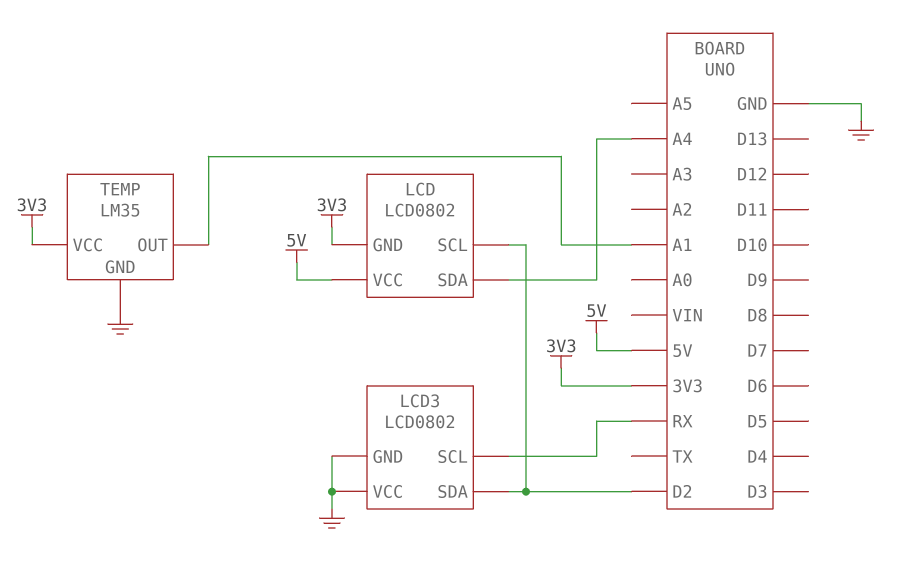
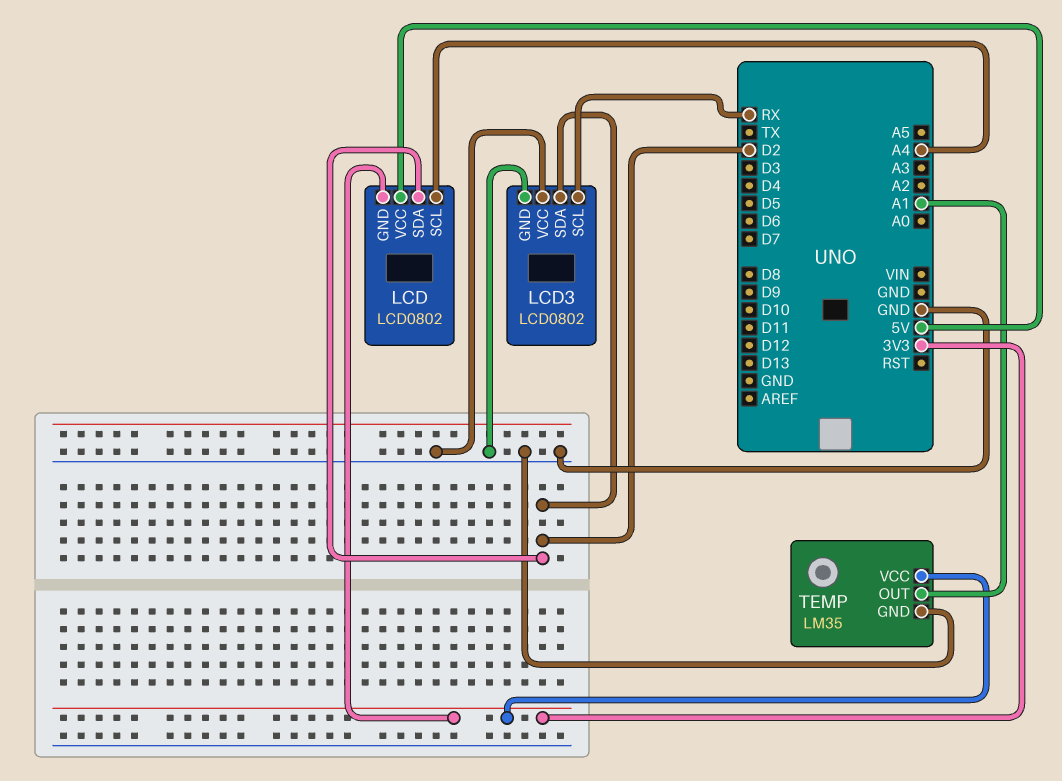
LCD pin SCL: D2 -> A4
LCD pin SDA: A4 -> D2

